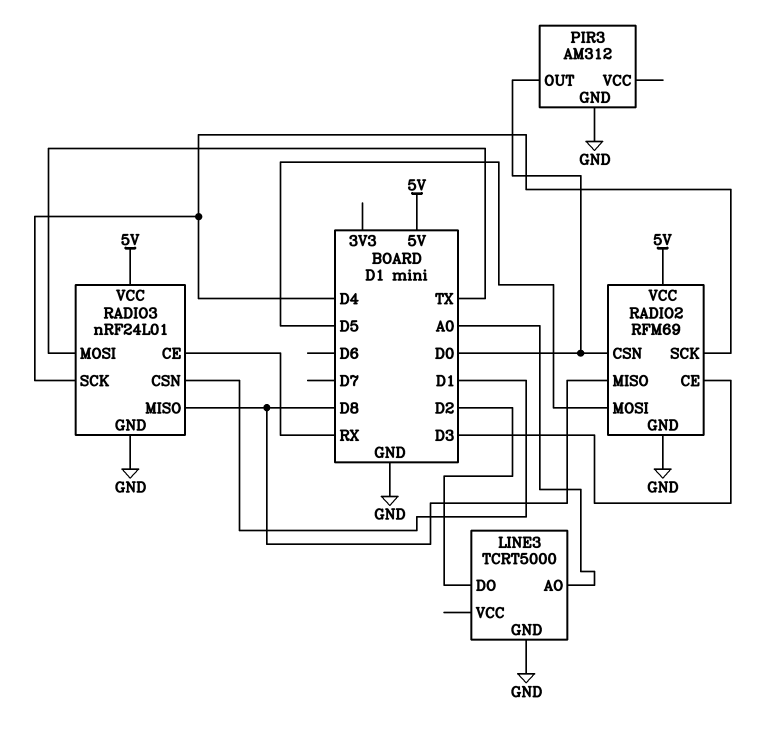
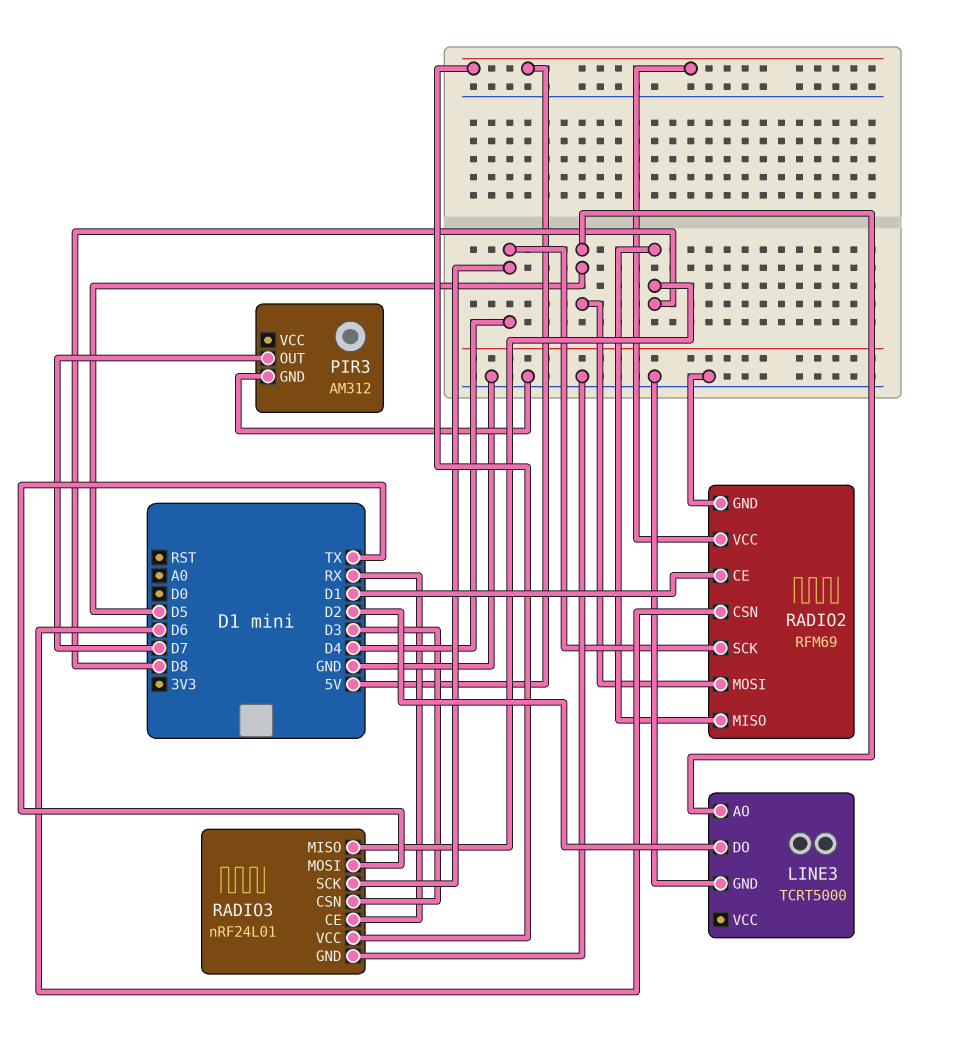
LINE3 pin AO: A0 -> D5
PIR3 pin OUT: D0 -> D7
RADIO2 pin CE: D3 -> D1
RADIO2 pin CSN: D0 -> D6
RADIO3 pin CSN: D1 -> D3

